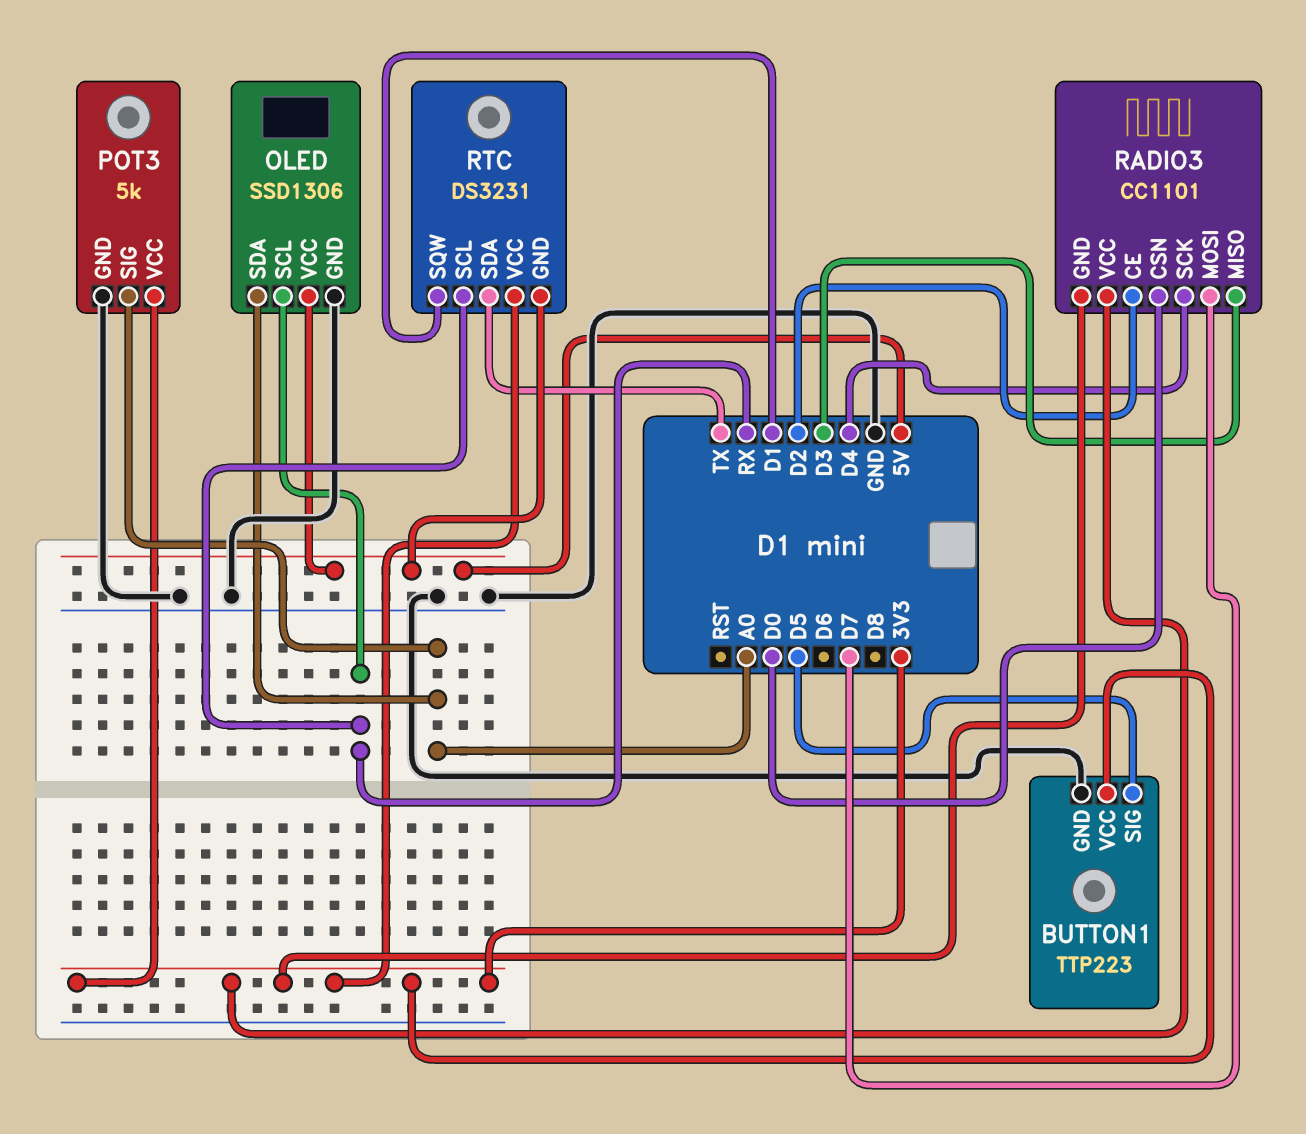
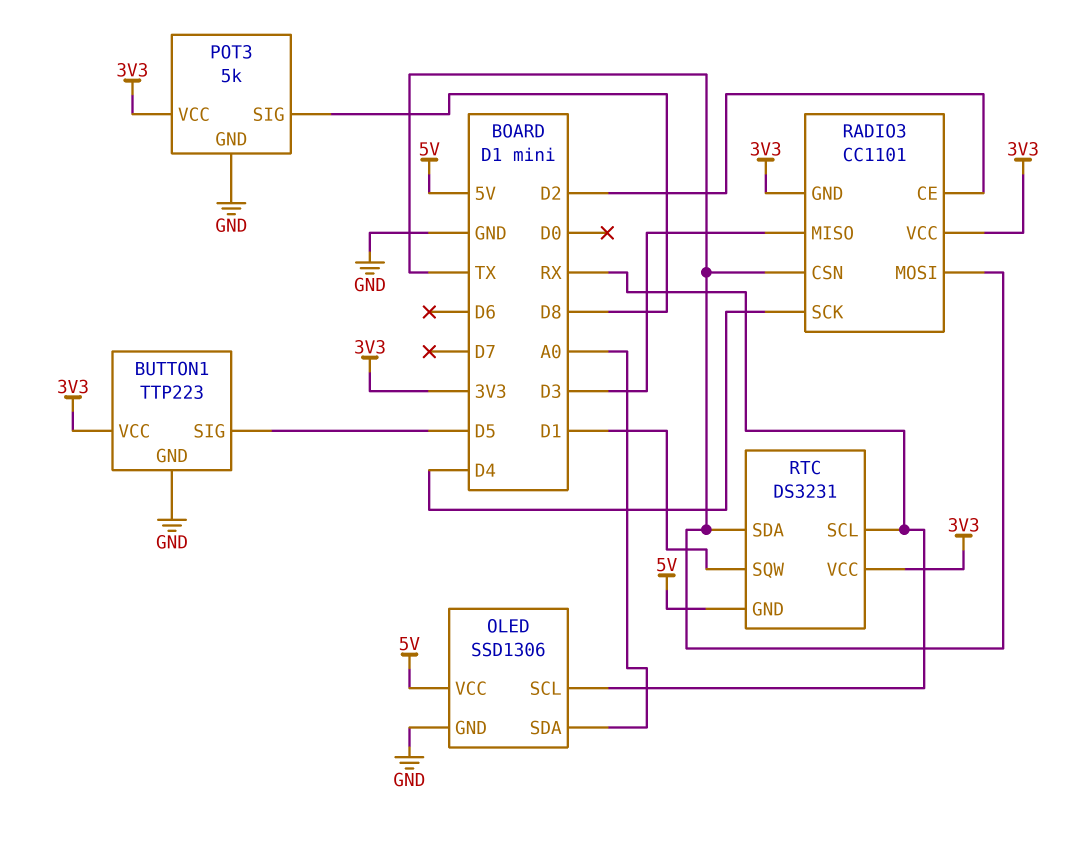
POT3 pin SIG: A0 -> D8
RADIO3 pin CSN: D0 -> TX
RADIO3 pin MOSI: D7 -> TX

